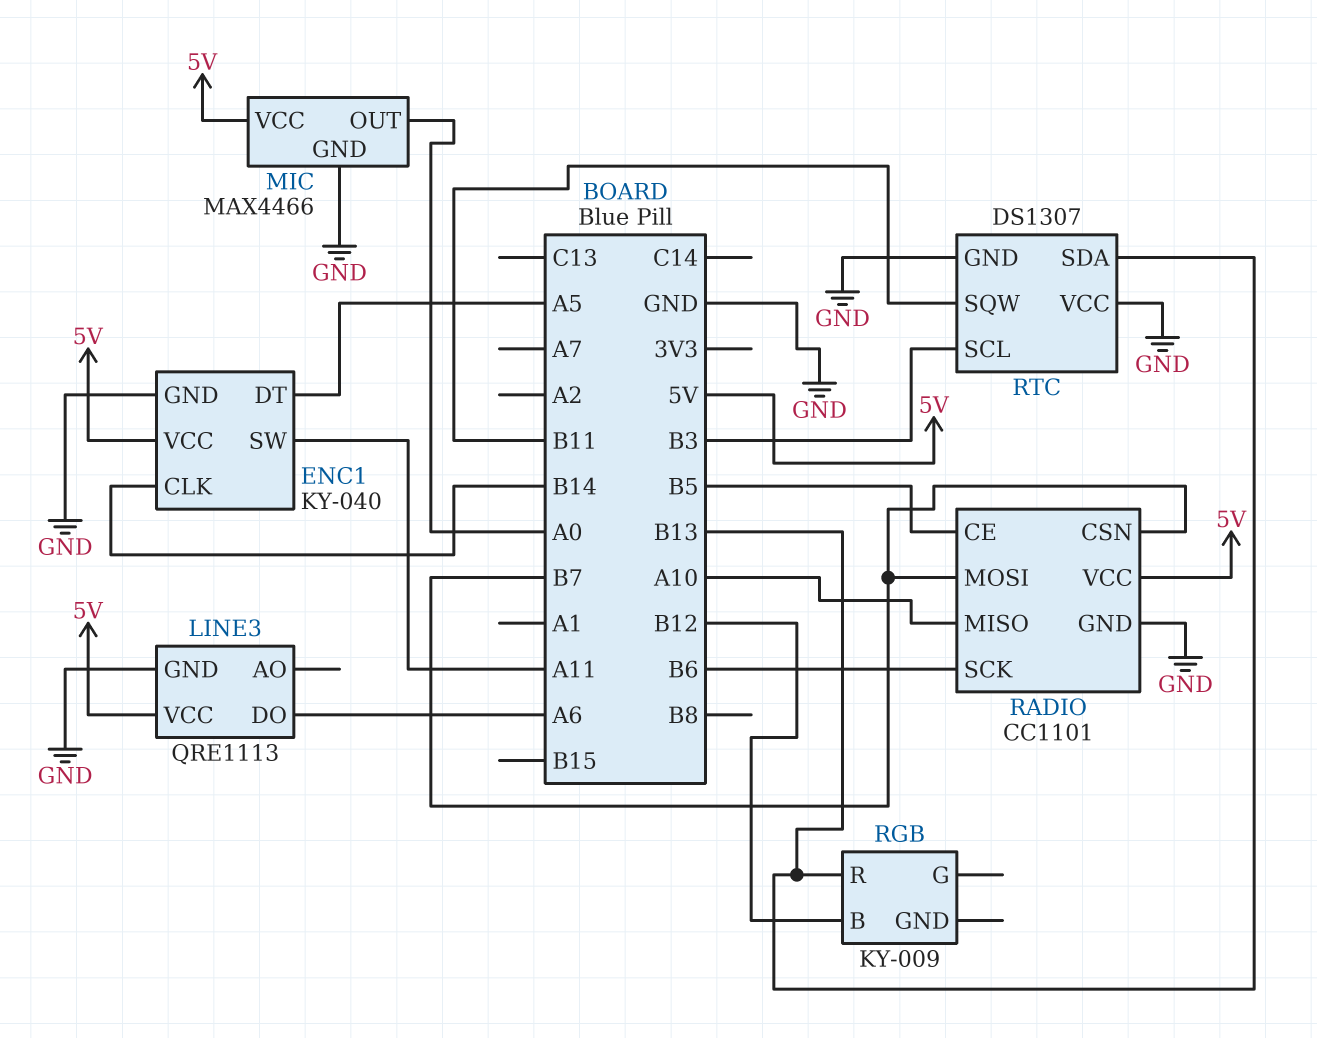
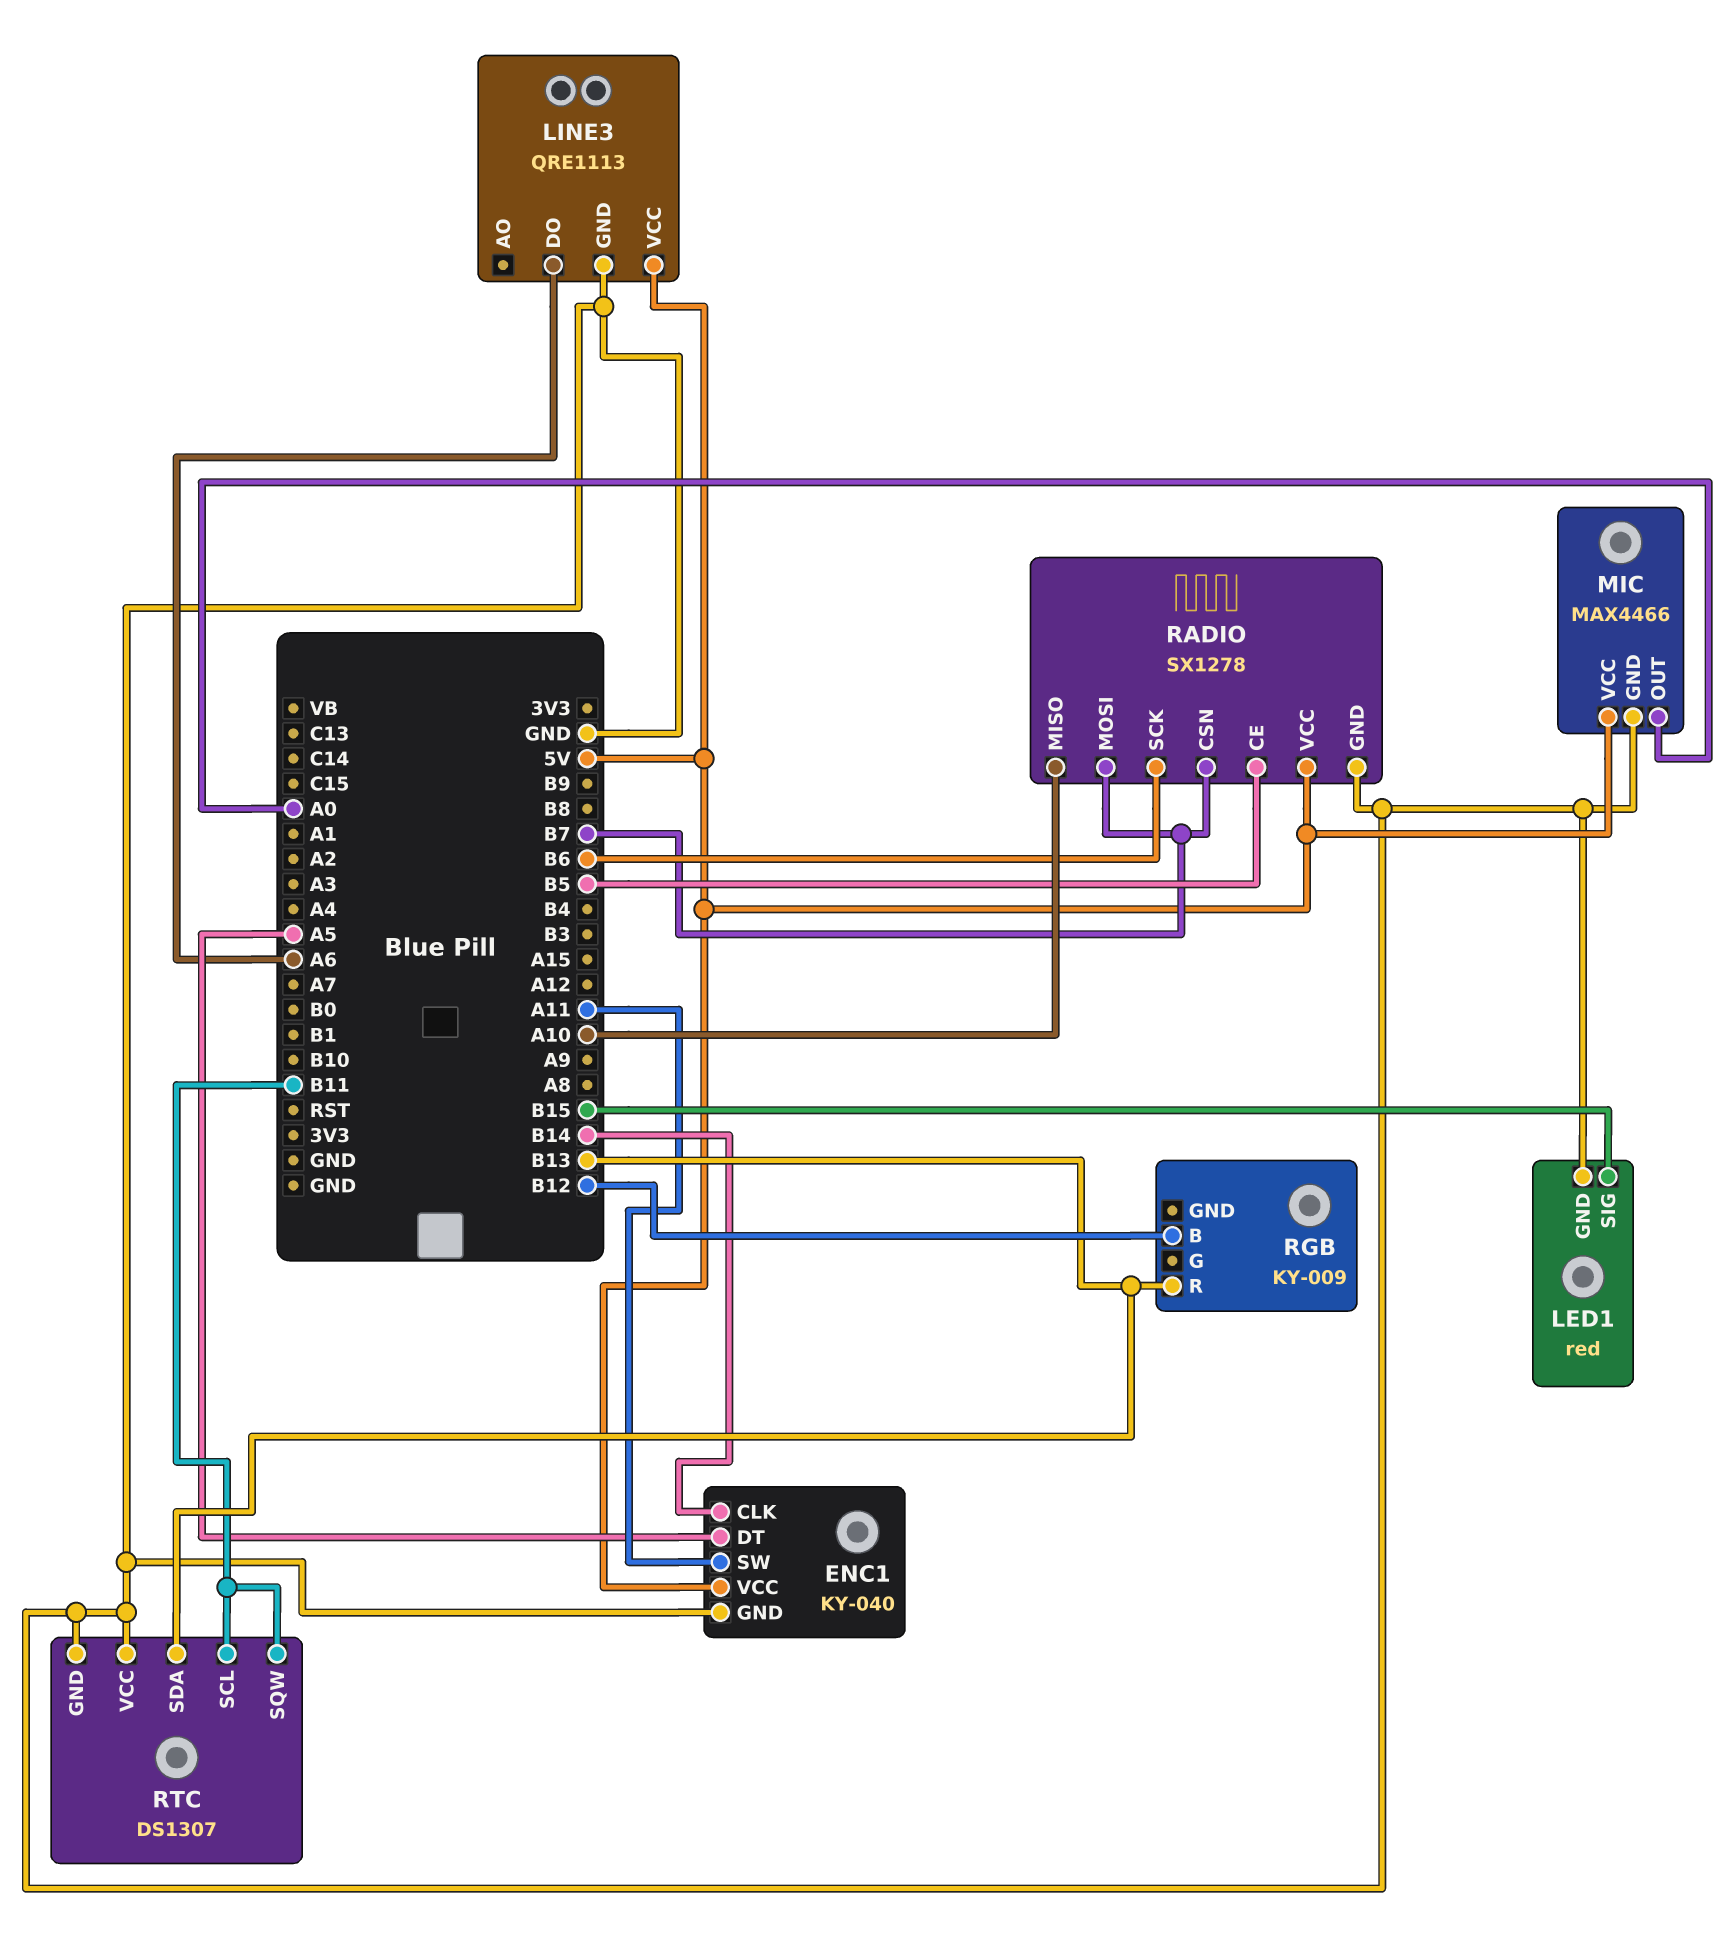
LED1: none -> red
LED1 pin GND: none -> GND
LED1 pin SIG: none -> B15
RADIO: CC1101 -> SX1278
RTC pin SCL: B3 -> B11

